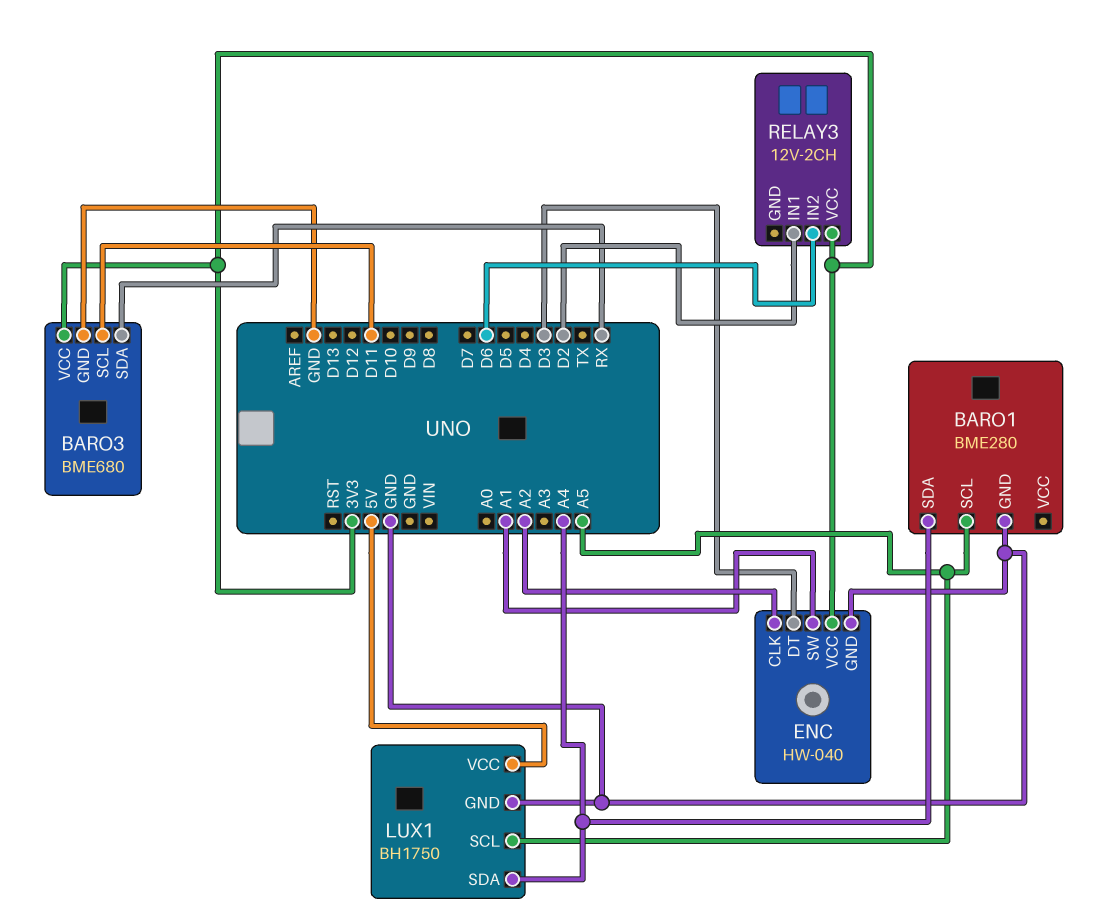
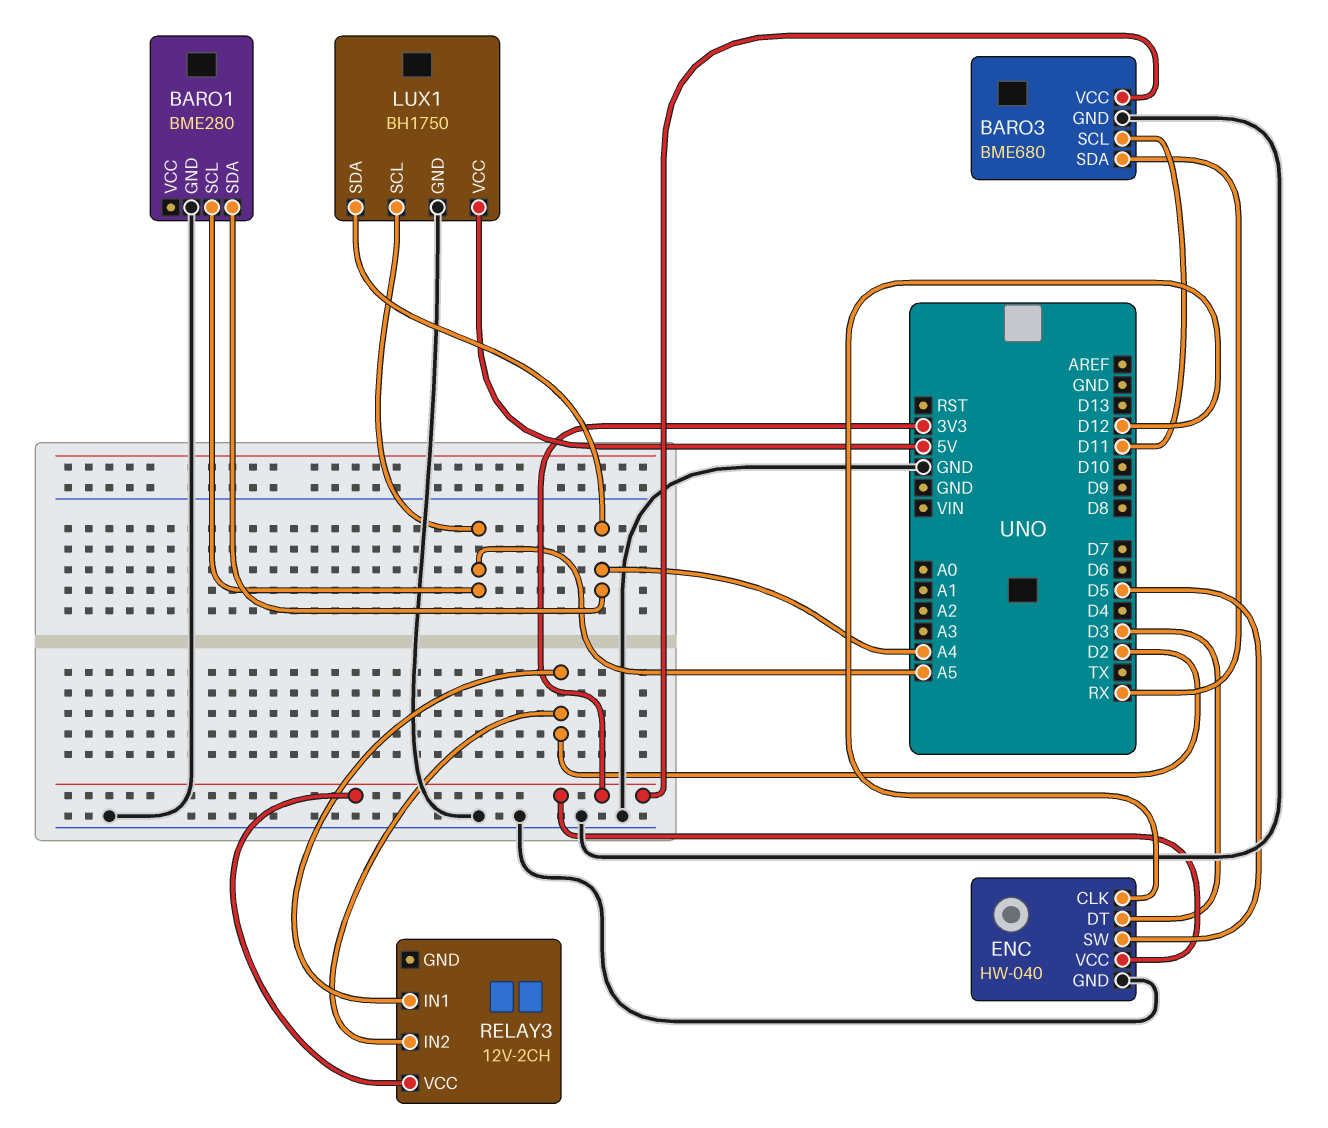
ENC pin CLK: A2 -> D12
ENC pin SW: A1 -> D5
RELAY3 pin IN2: D6 -> D2

